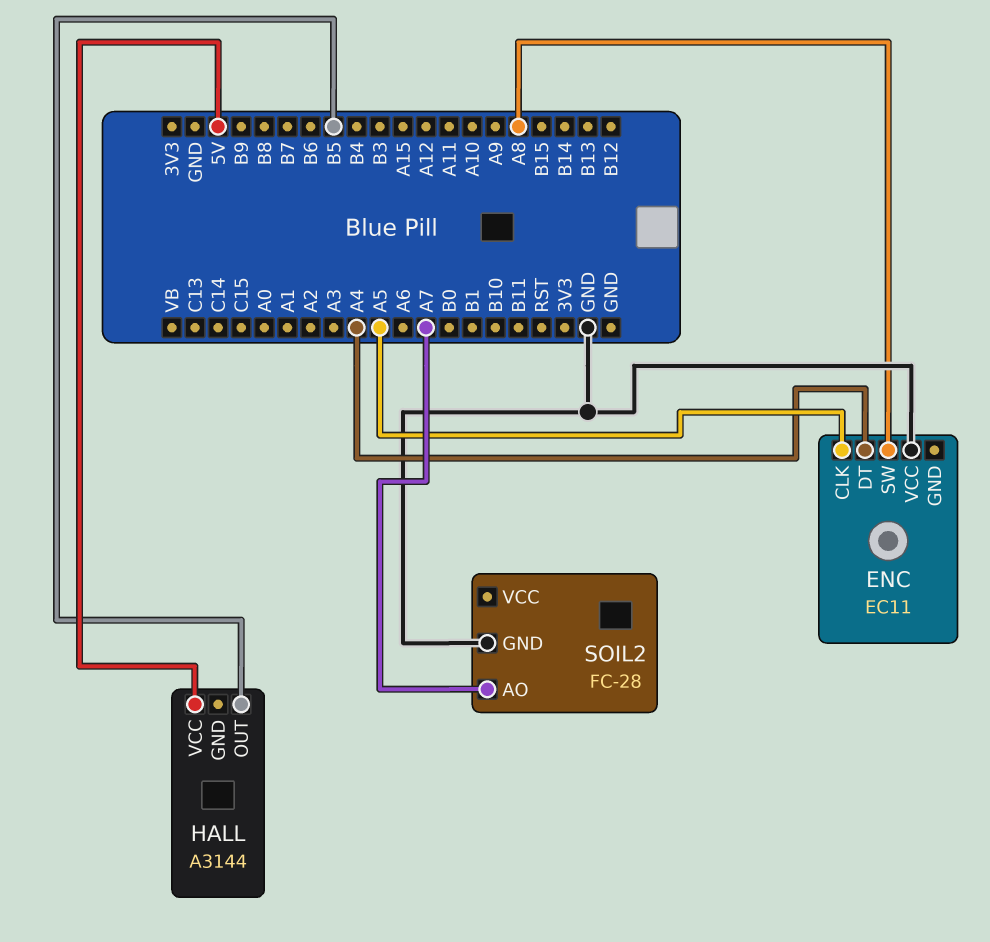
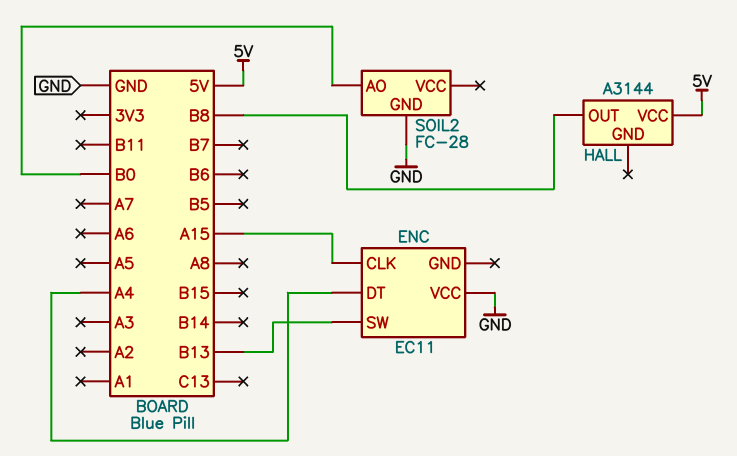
ENC pin CLK: A5 -> A15
ENC pin SW: A8 -> B13
HALL pin OUT: B5 -> B8
SOIL2 pin AO: A7 -> B0

